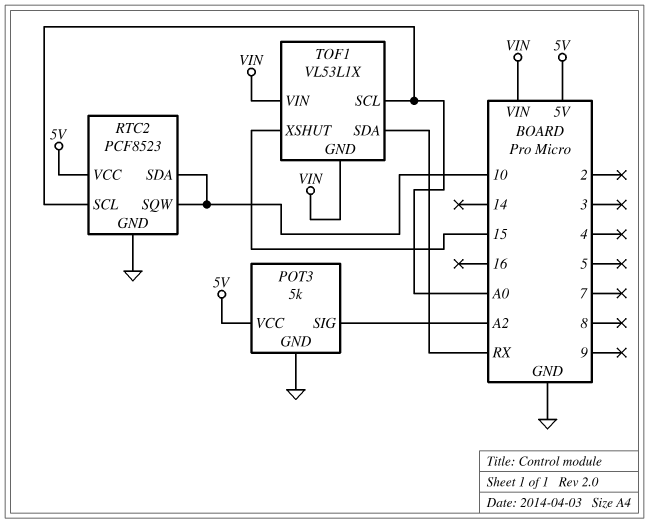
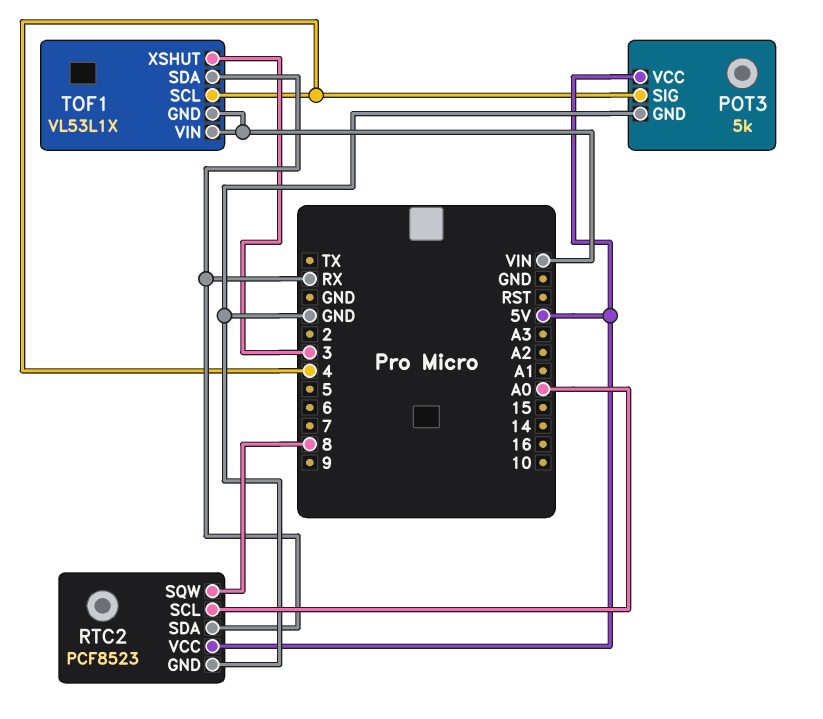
POT3 pin SIG: A2 -> 4
RTC2 pin SDA: 10 -> RX
RTC2 pin SQW: 10 -> 8
TOF1 pin SCL: A0 -> 4
TOF1 pin XSHUT: 15 -> 3

